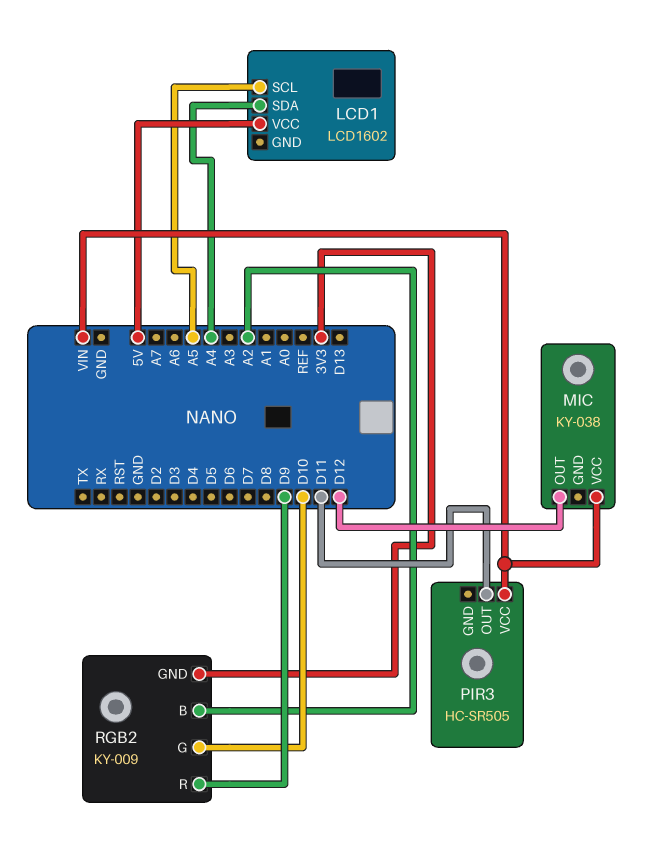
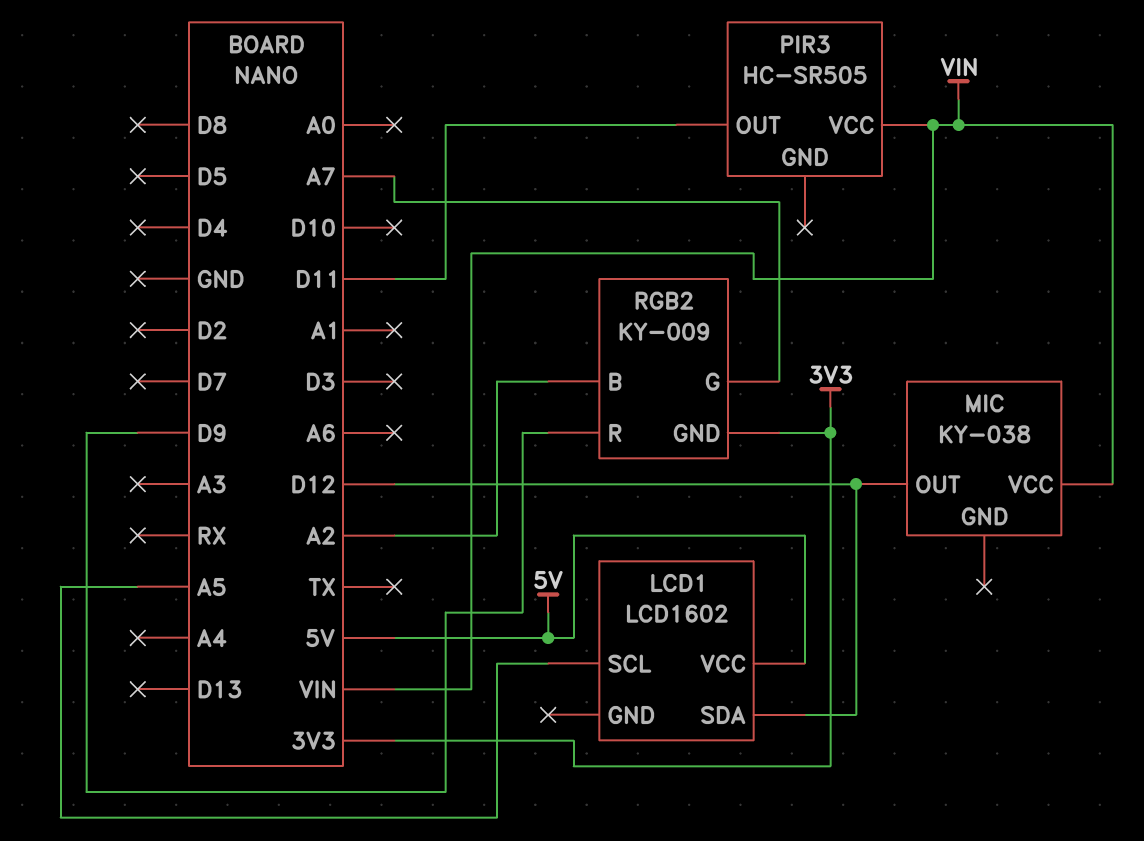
LCD1 pin SDA: A4 -> D12
RGB2 pin G: D10 -> A7

